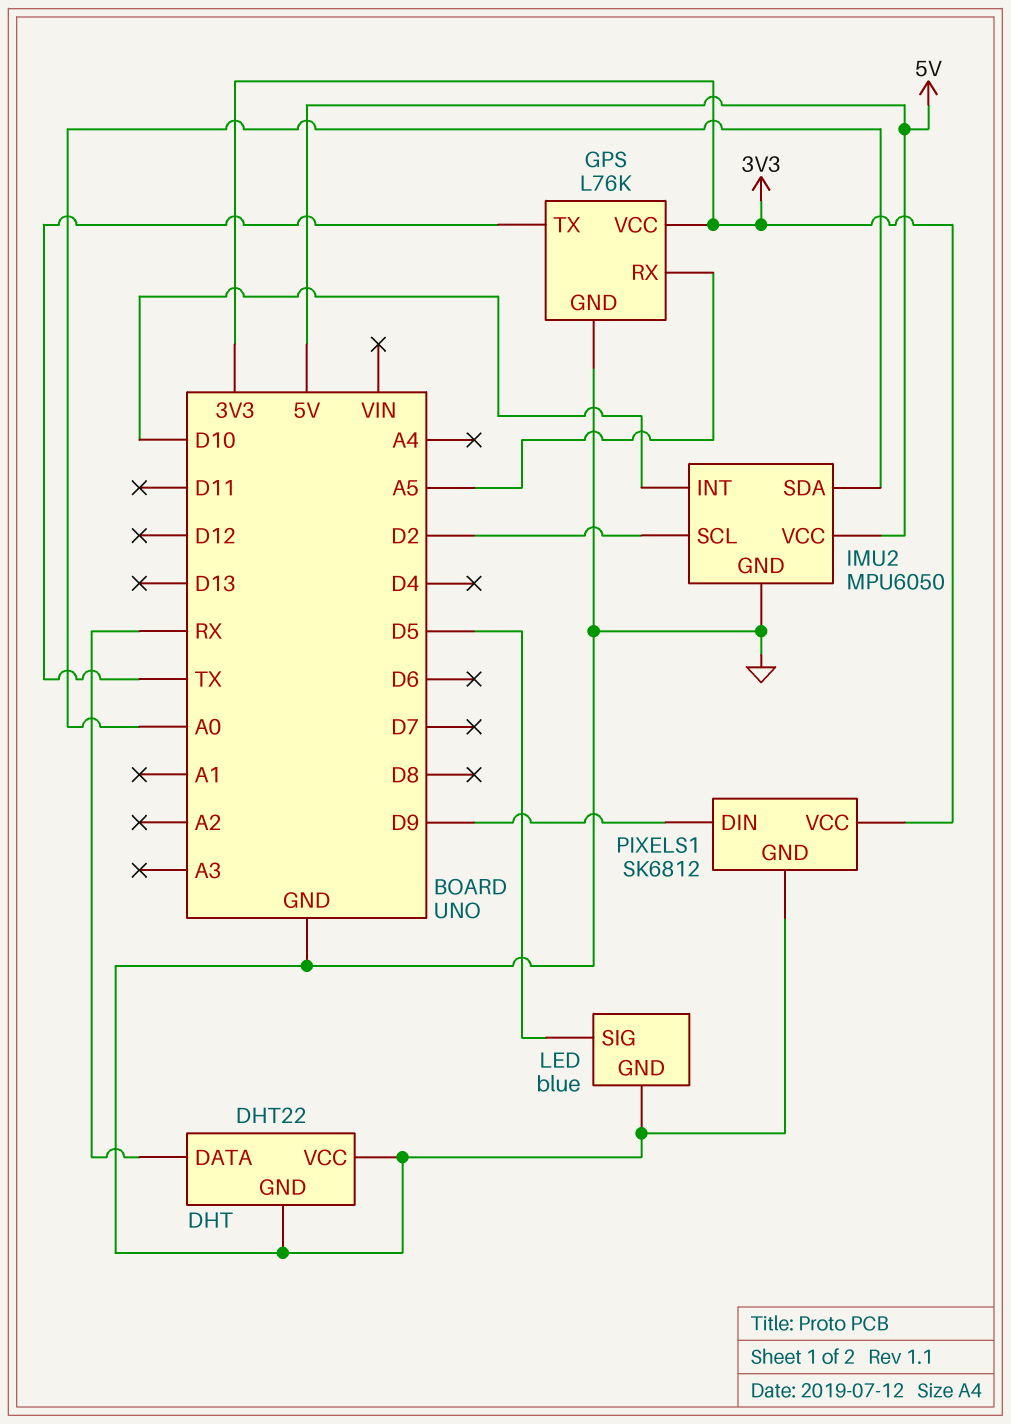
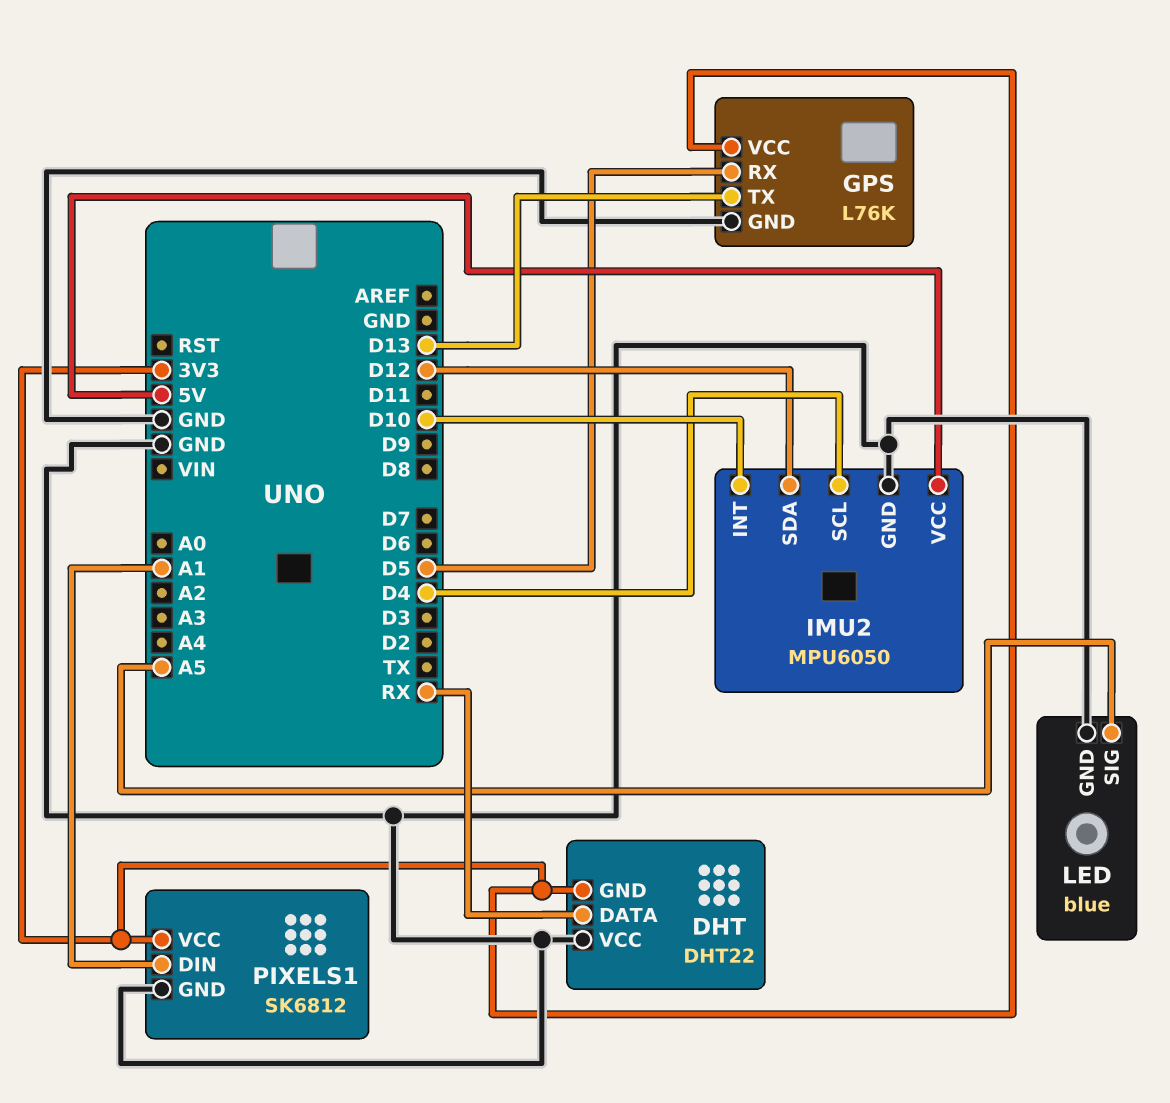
DHT pin GND: GND -> 3V3
GPS pin RX: A5 -> D5
GPS pin TX: TX -> D13
IMU2 pin SCL: D2 -> D4
IMU2 pin SDA: A0 -> D12
LED pin SIG: D5 -> A5
PIXELS1 pin DIN: D9 -> A1

